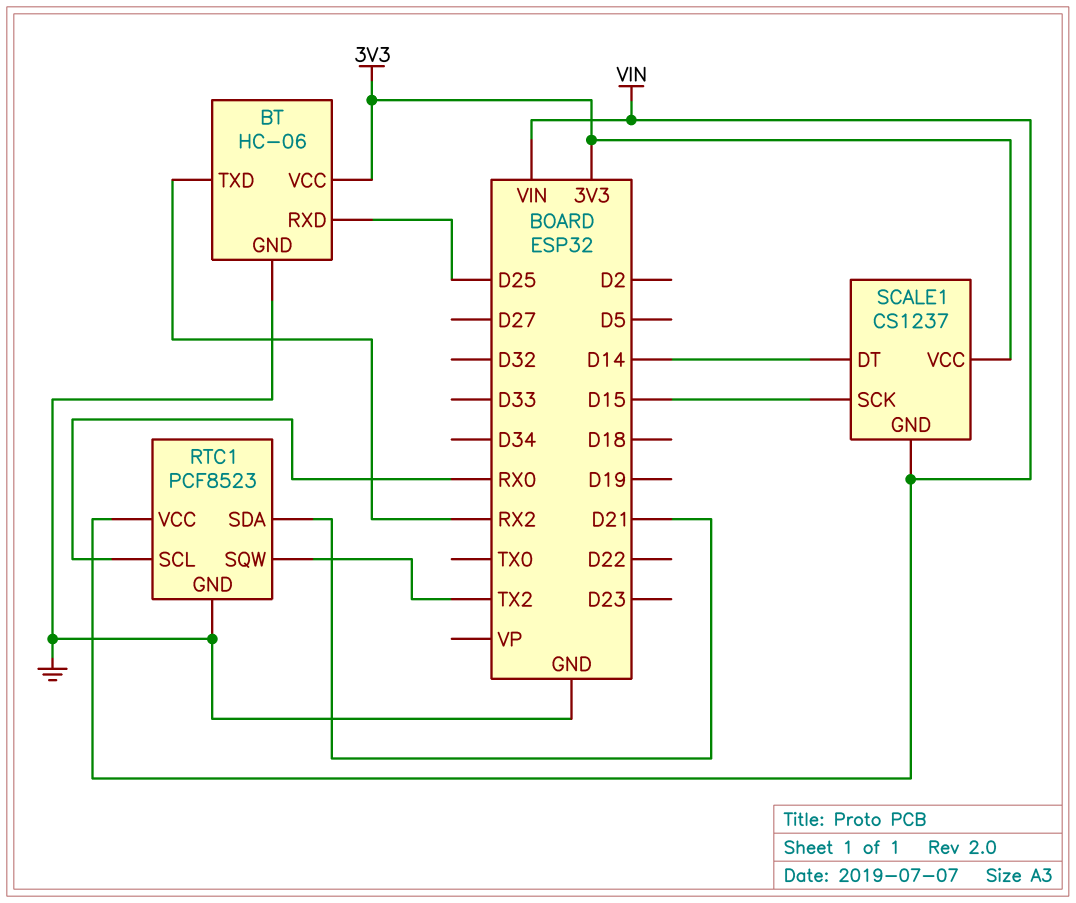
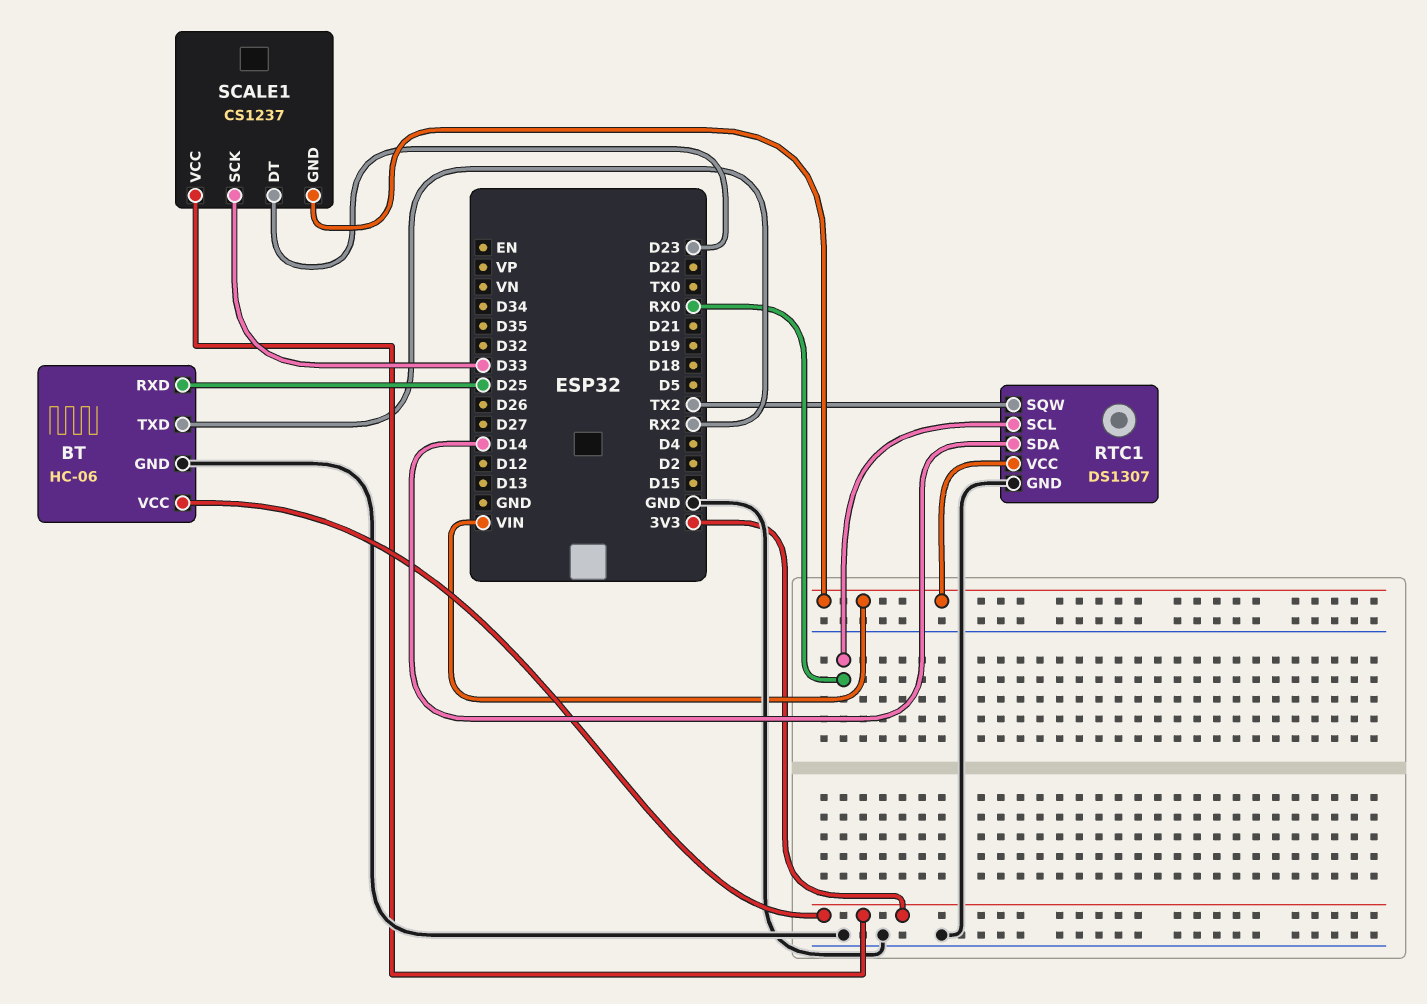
RTC1: PCF8523 -> DS1307
RTC1 pin SDA: D21 -> D14
SCALE1 pin DT: D14 -> D23
SCALE1 pin SCK: D15 -> D33

